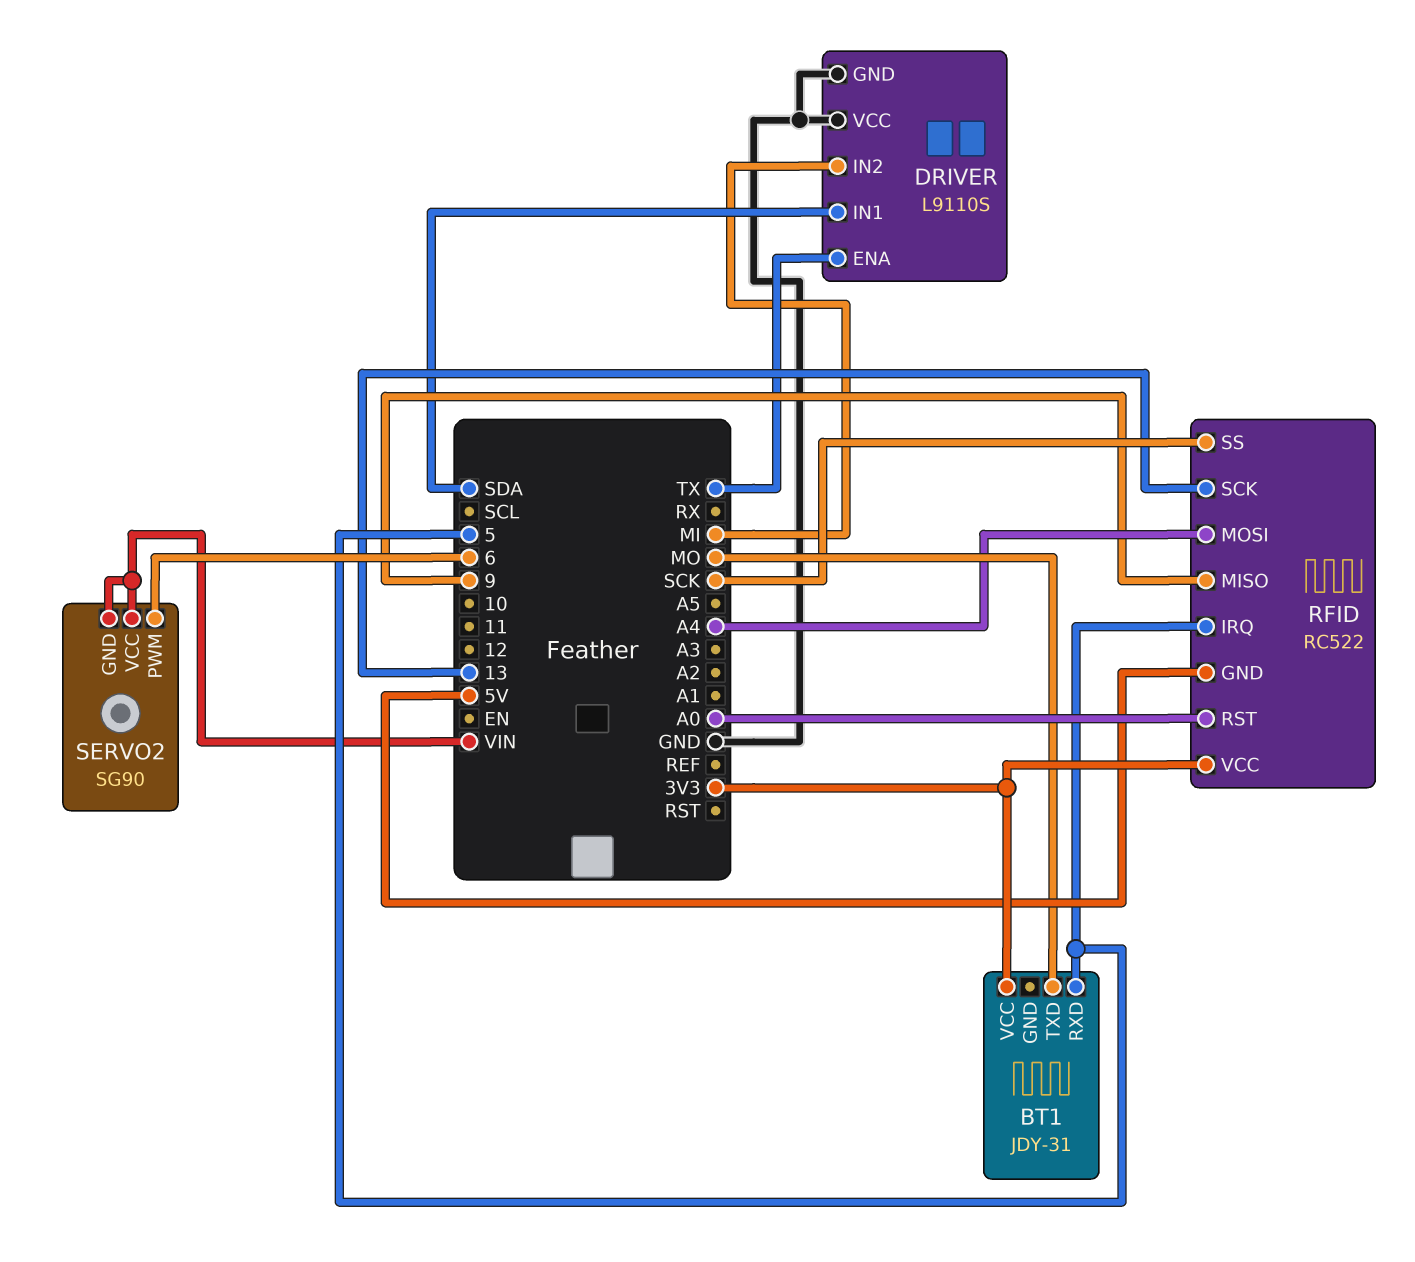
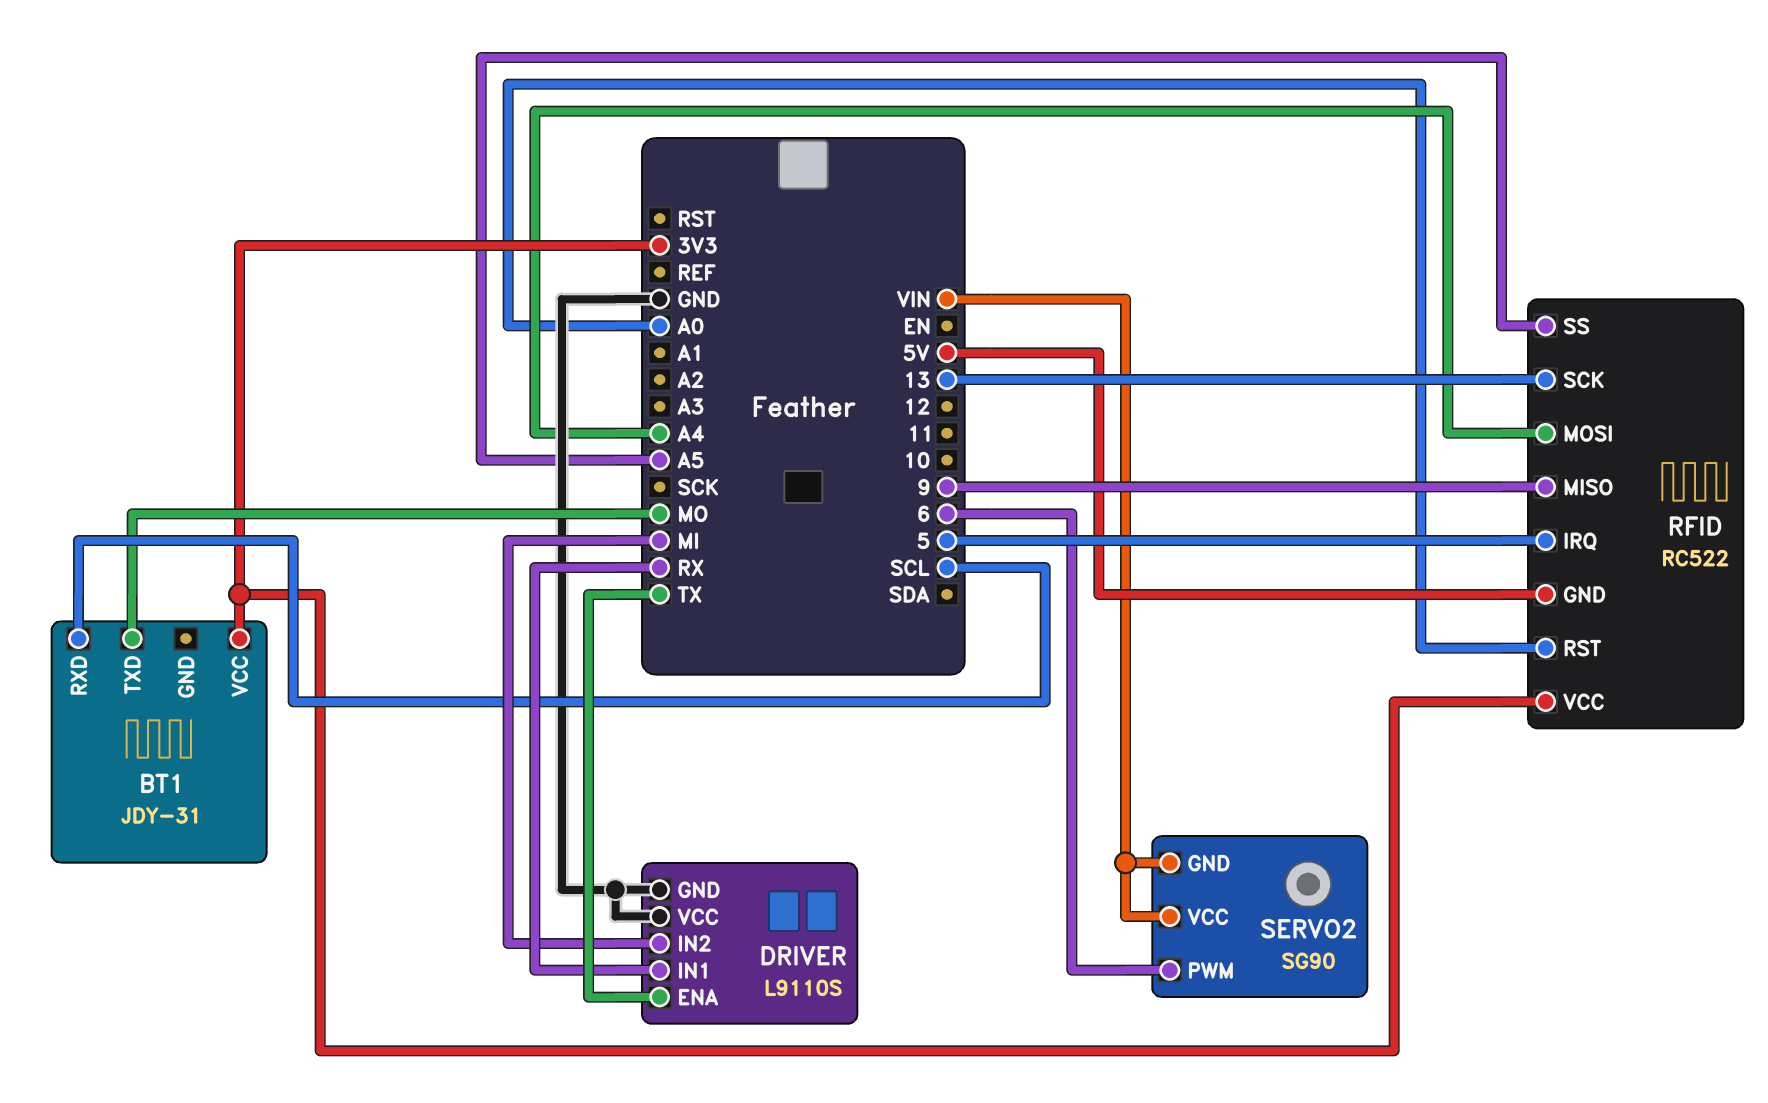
BT1 pin RXD: 5 -> SCL
DRIVER pin IN1: SDA -> RX
RFID pin SS: SCK -> A5

